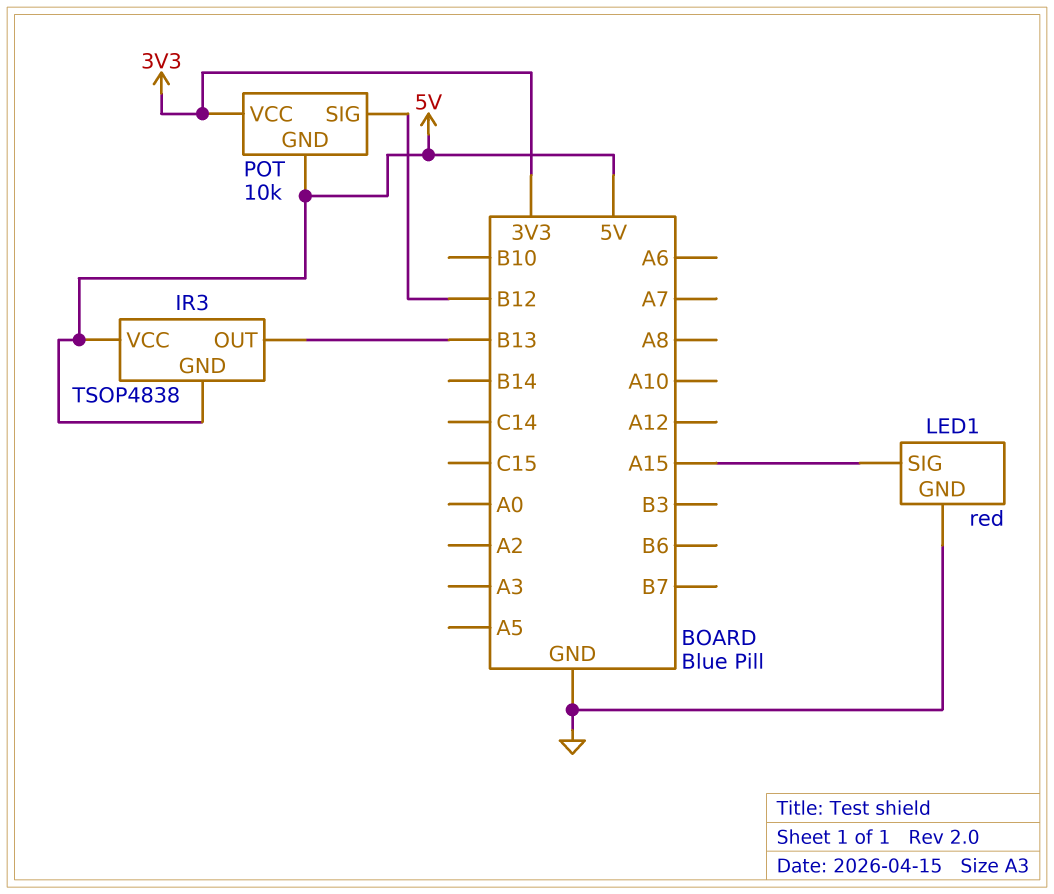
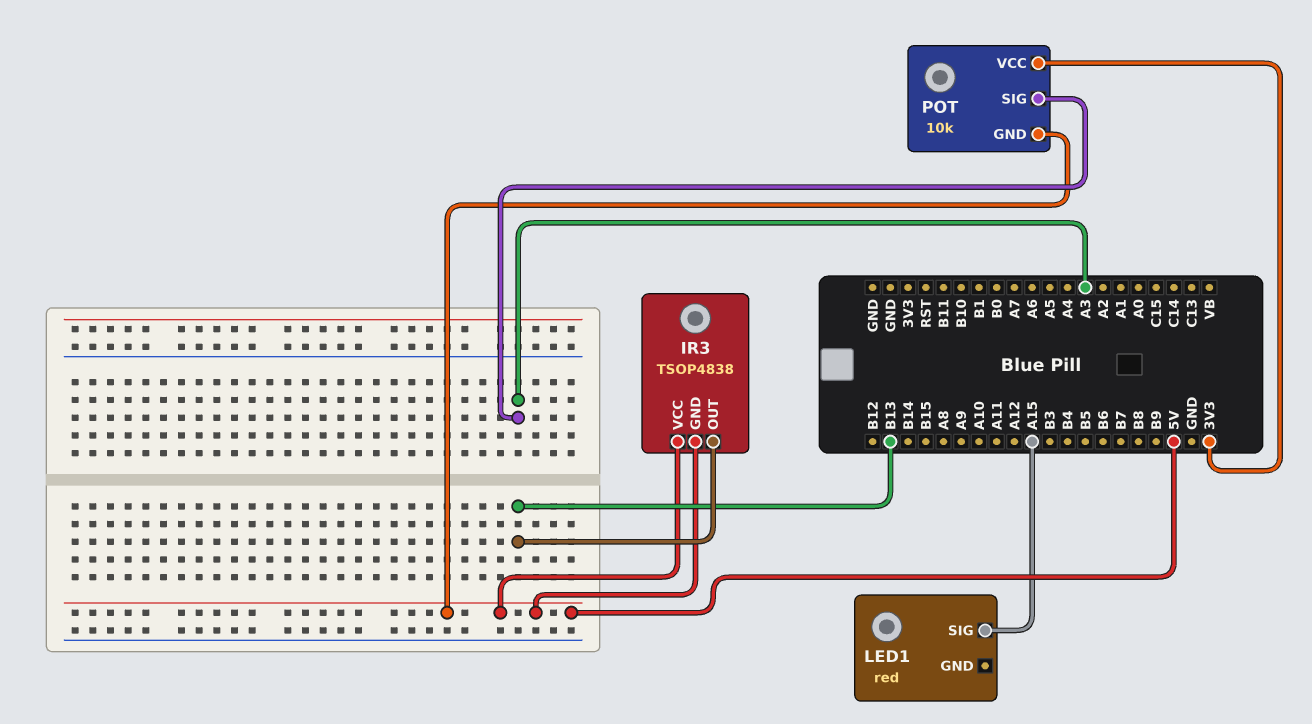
LED1 pin GND: GND -> none
POT pin SIG: B12 -> A3

